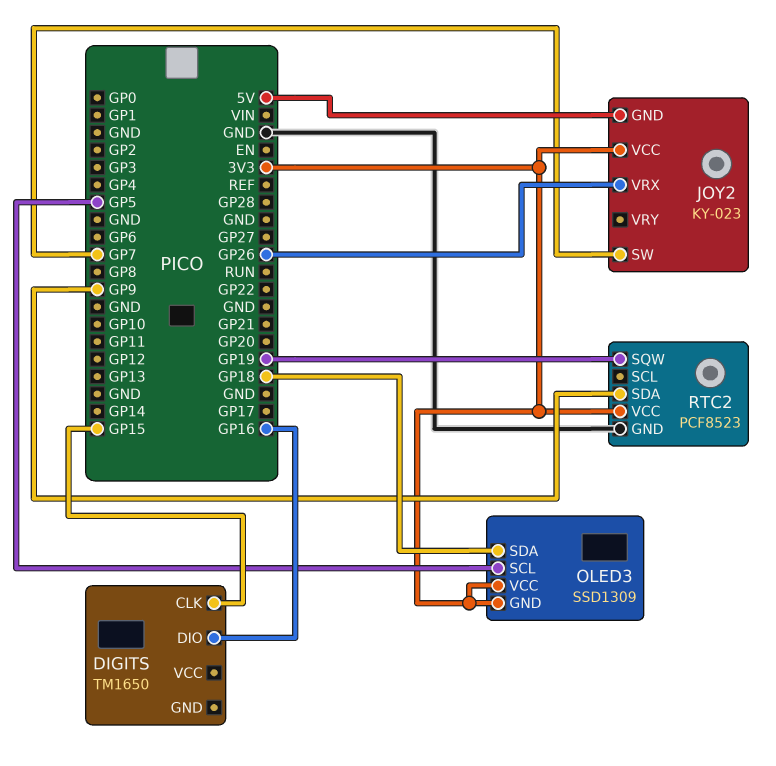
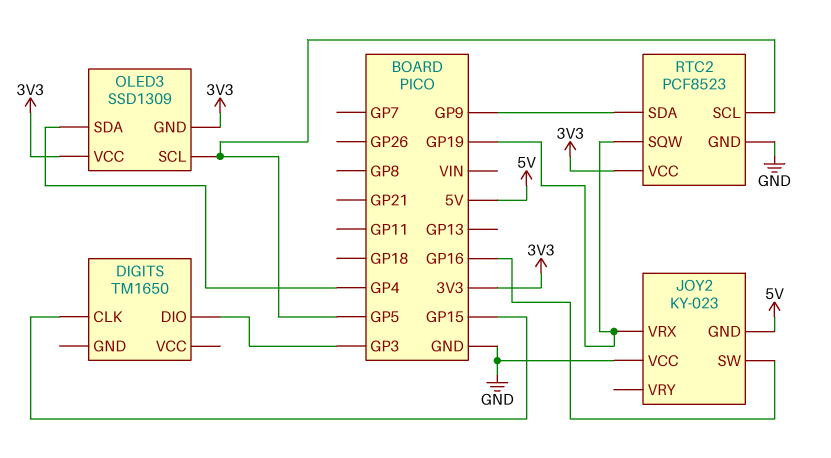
DIGITS pin DIO: GP16 -> GP3
JOY2 pin SW: GP7 -> GP16
JOY2 pin VCC: 3V3 -> GND
JOY2 pin VRX: GP26 -> GP19
OLED3 pin SDA: GP18 -> GP4
RTC2 pin SCL: none -> GP5

